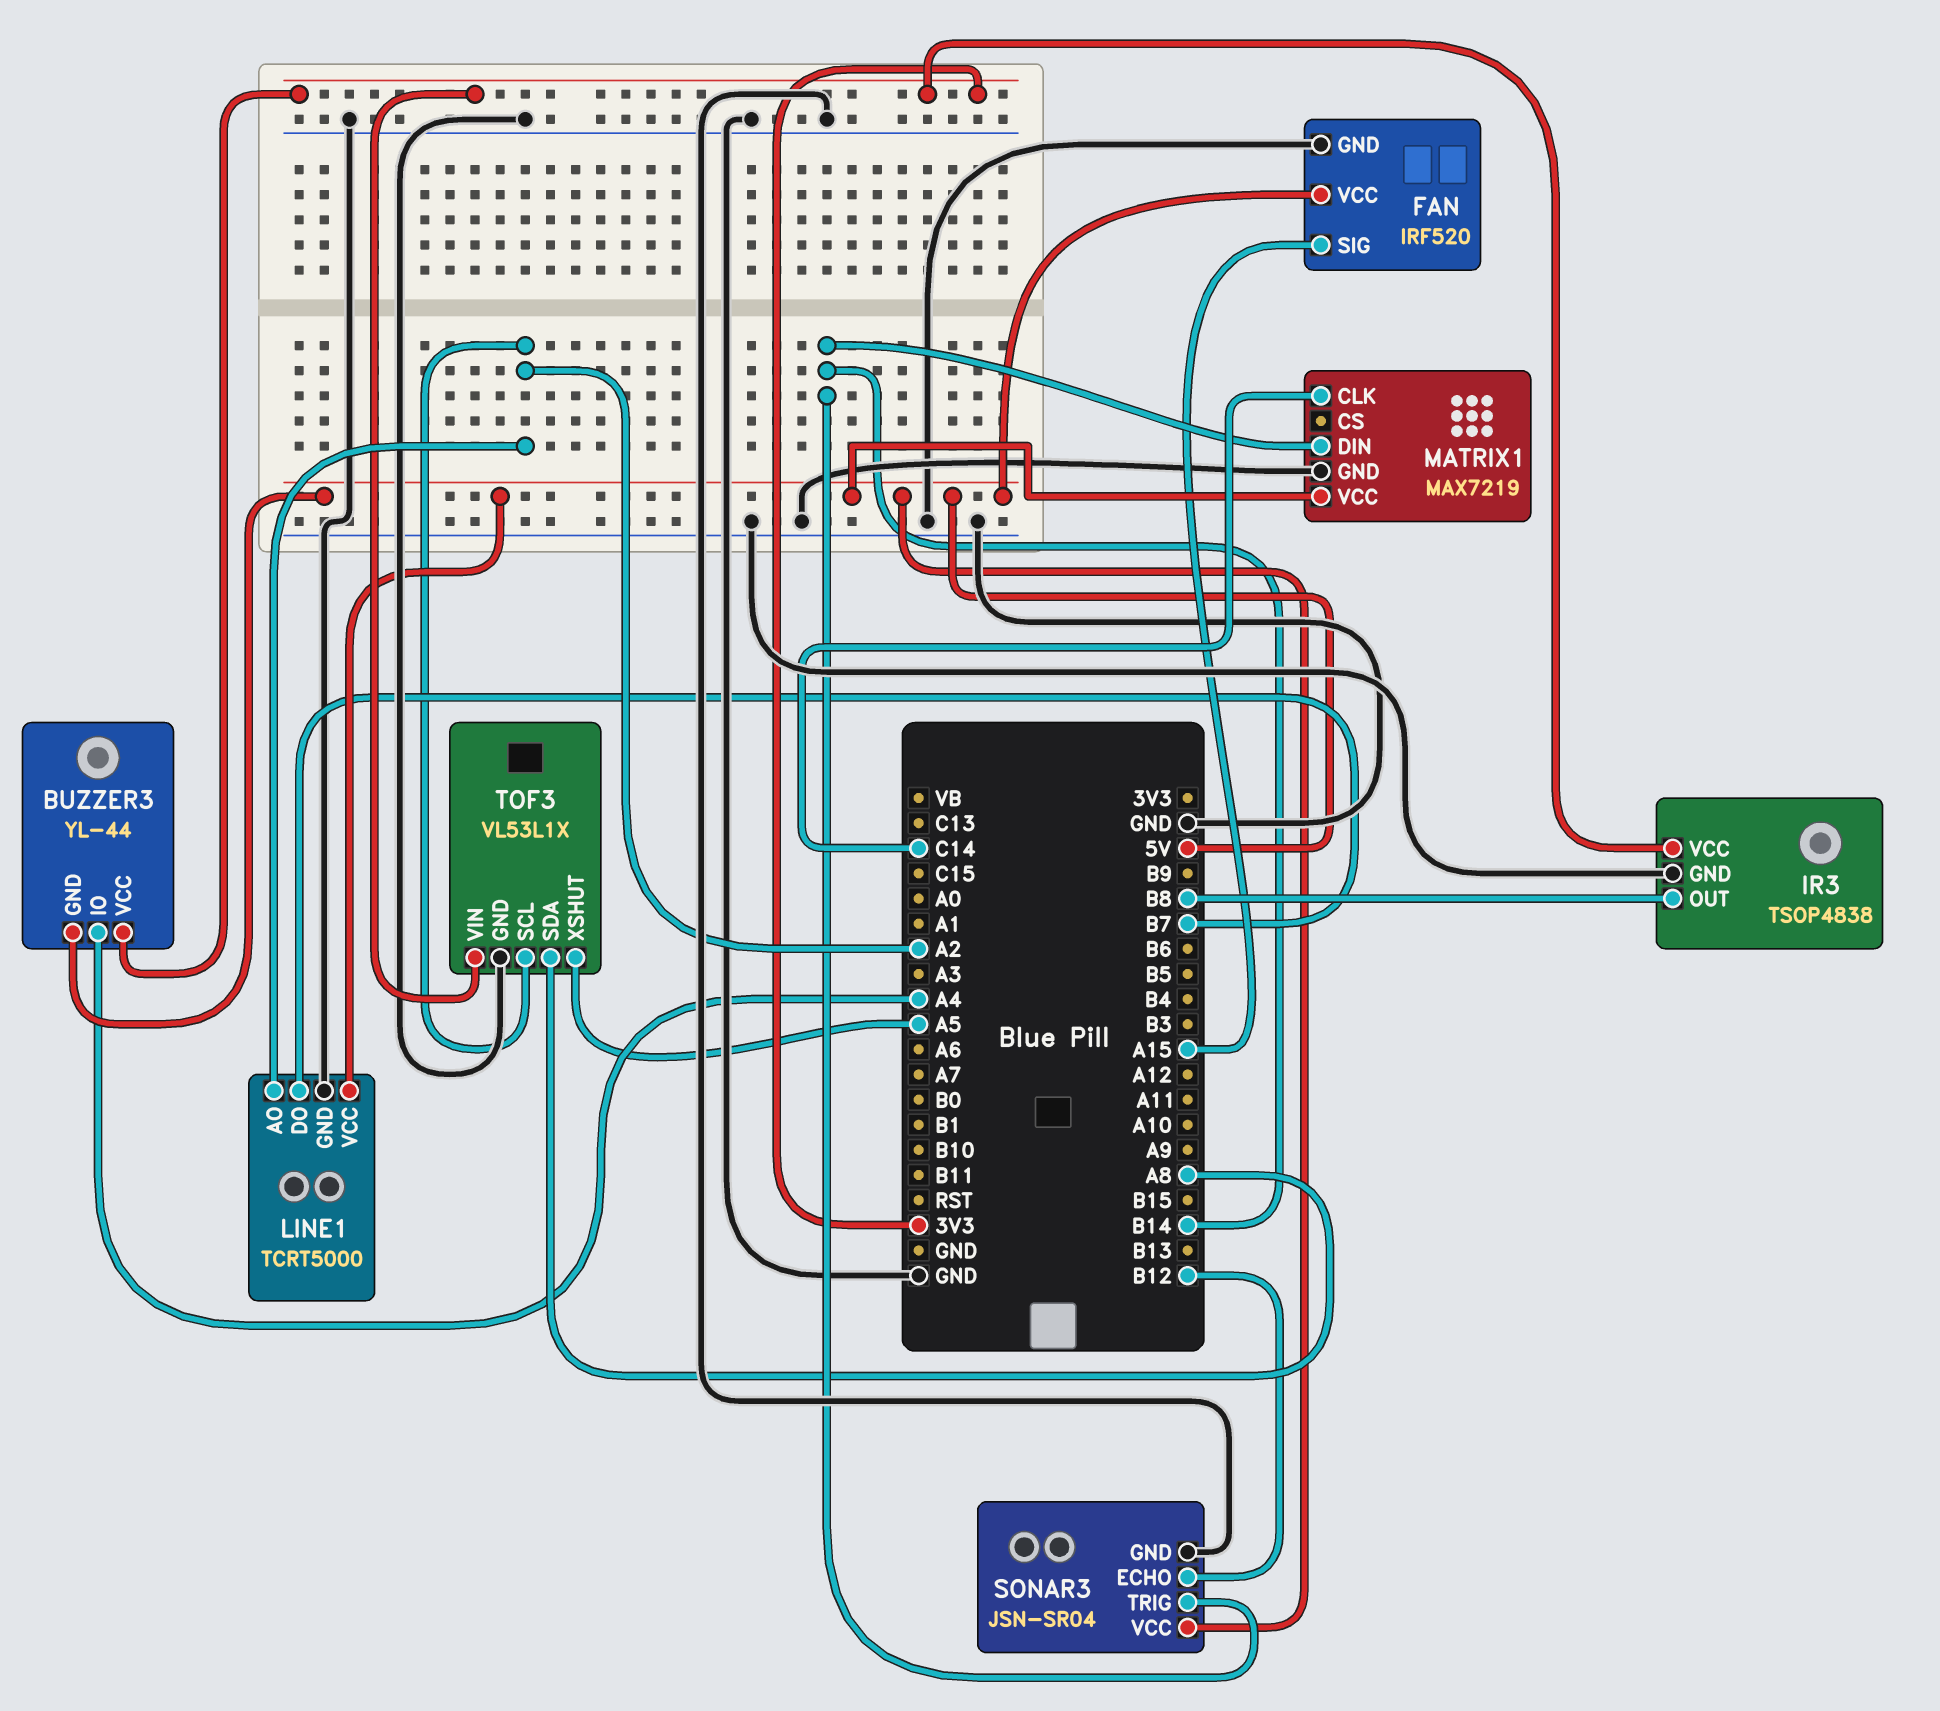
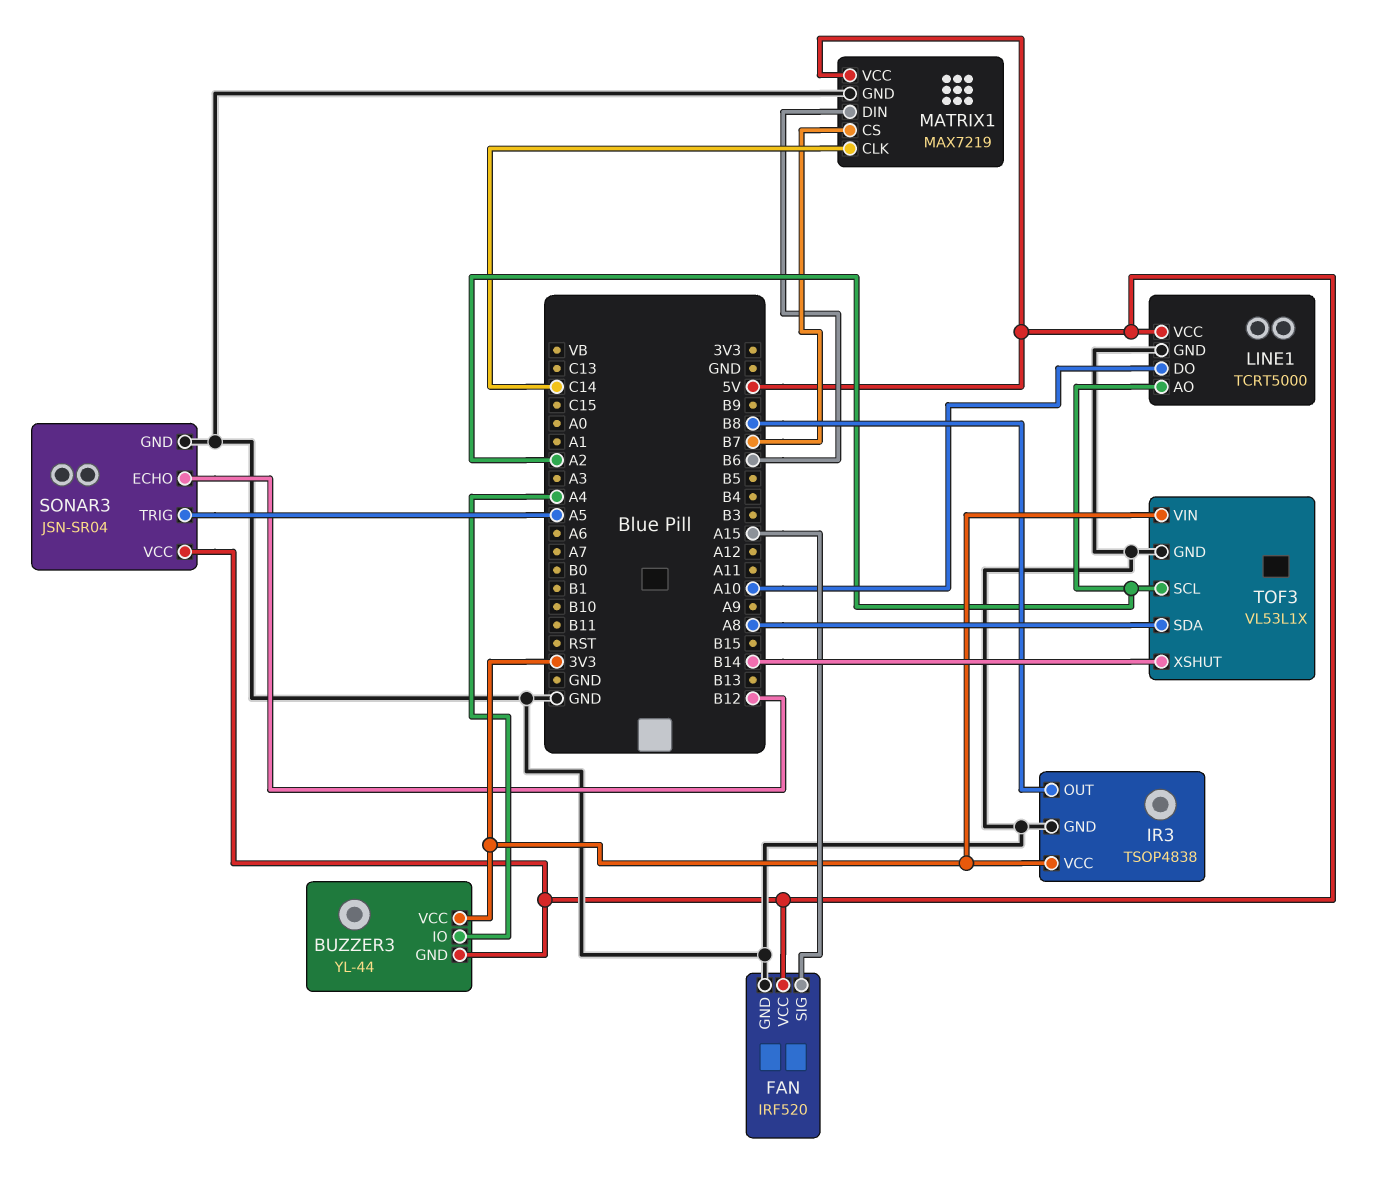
LINE1 pin DO: B7 -> A10
MATRIX1 pin CS: none -> B7
MATRIX1 pin DIN: B14 -> B6
SONAR3 pin TRIG: B14 -> A5
TOF3 pin XSHUT: A5 -> B14

